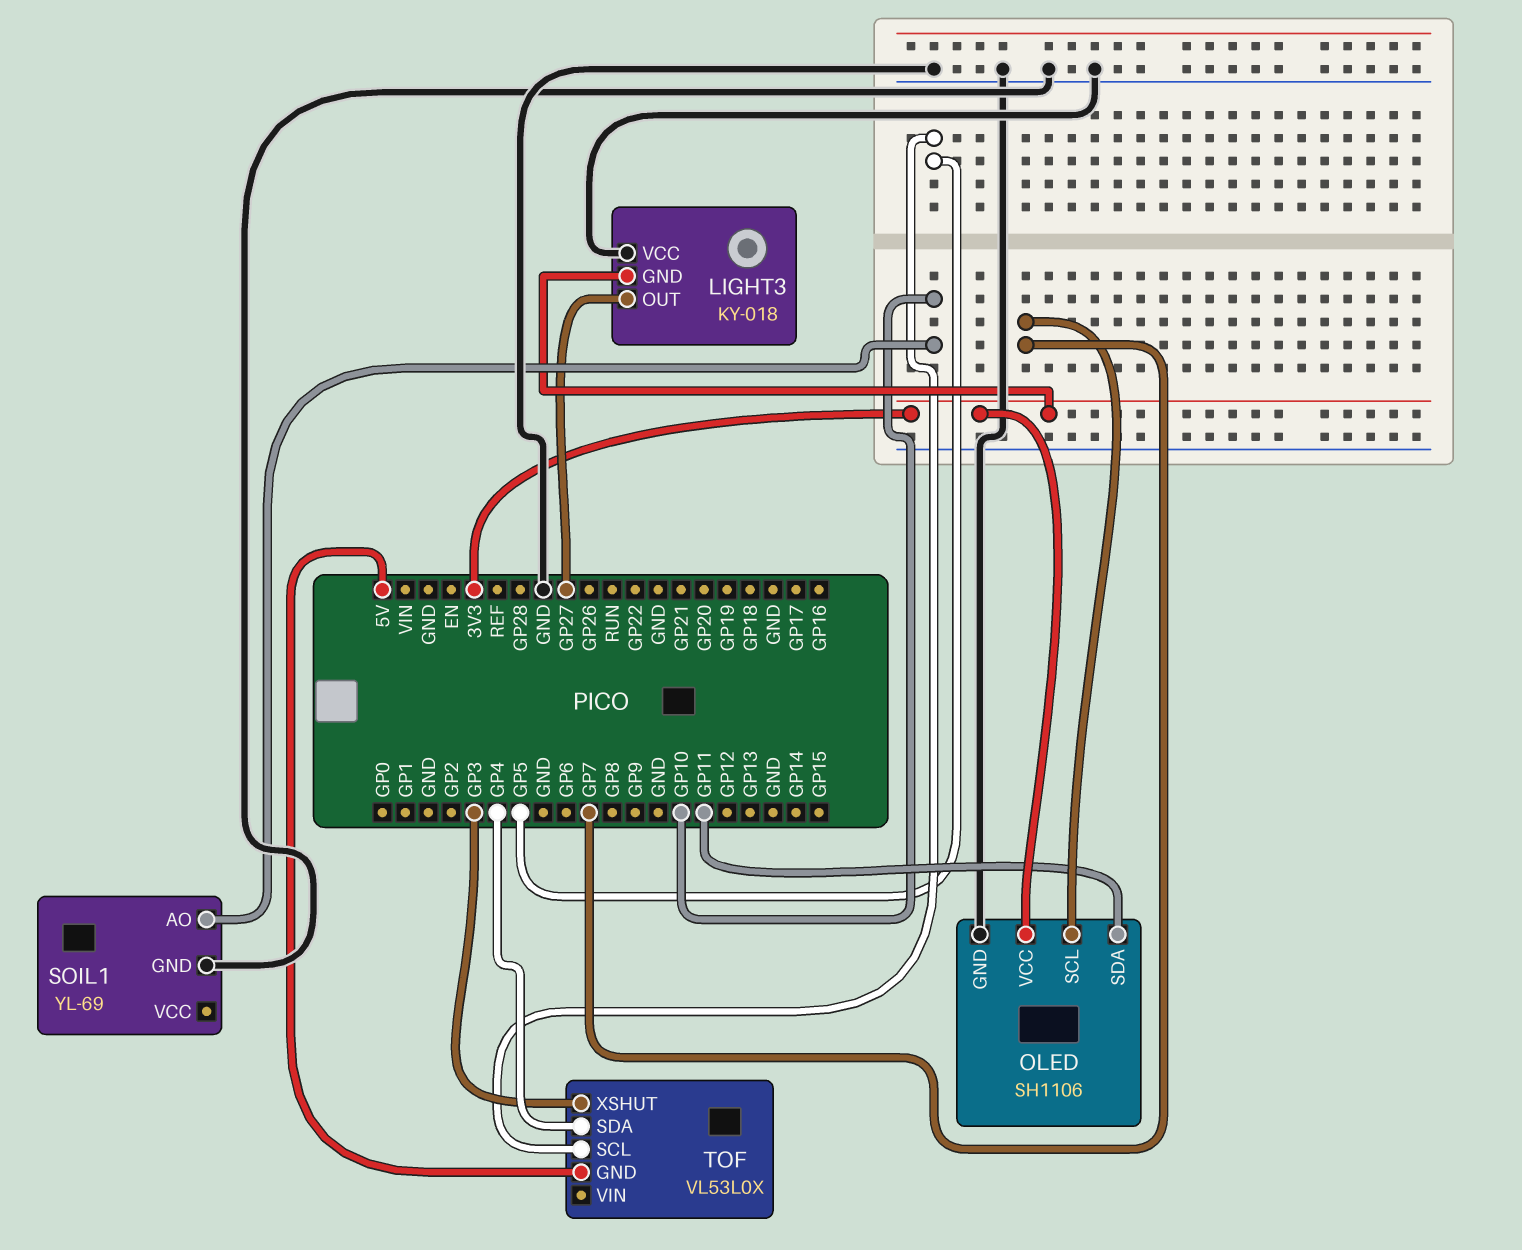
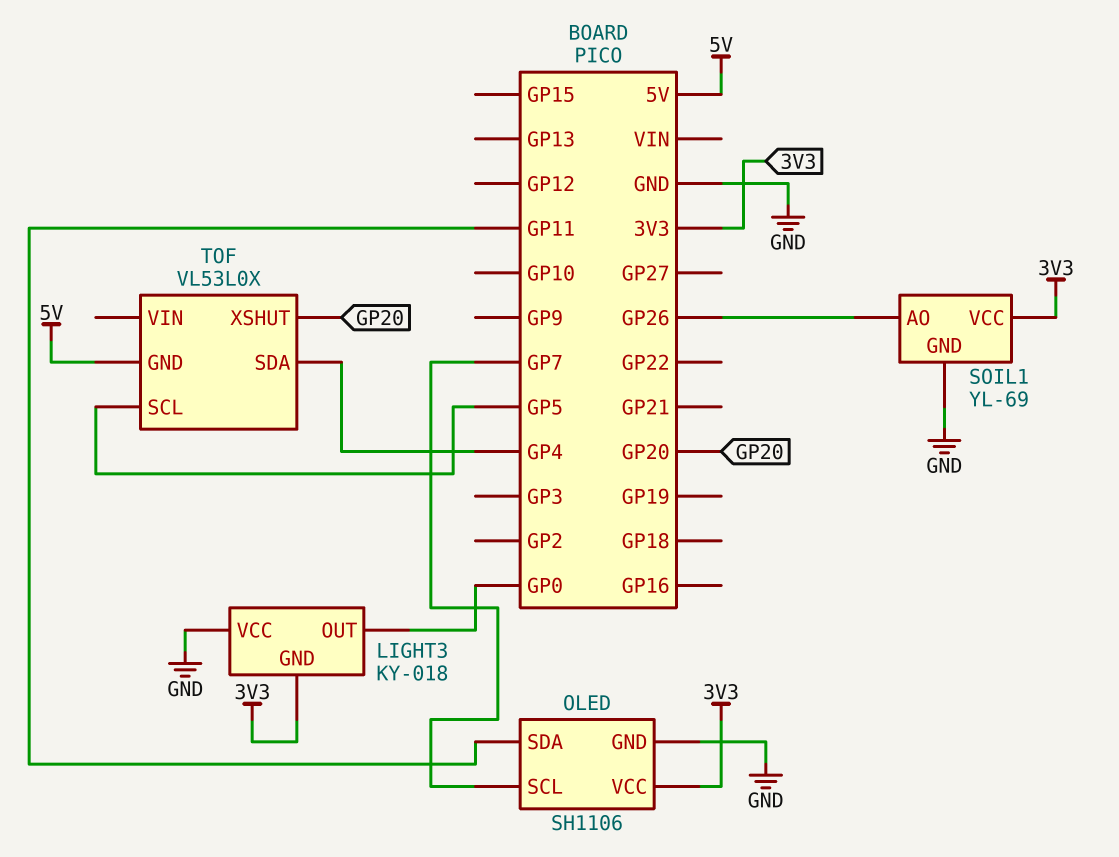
LIGHT3 pin OUT: GP27 -> GP0
SOIL1 pin AO: GP10 -> GP26
SOIL1 pin VCC: none -> 3V3
TOF pin XSHUT: GP3 -> GP20

